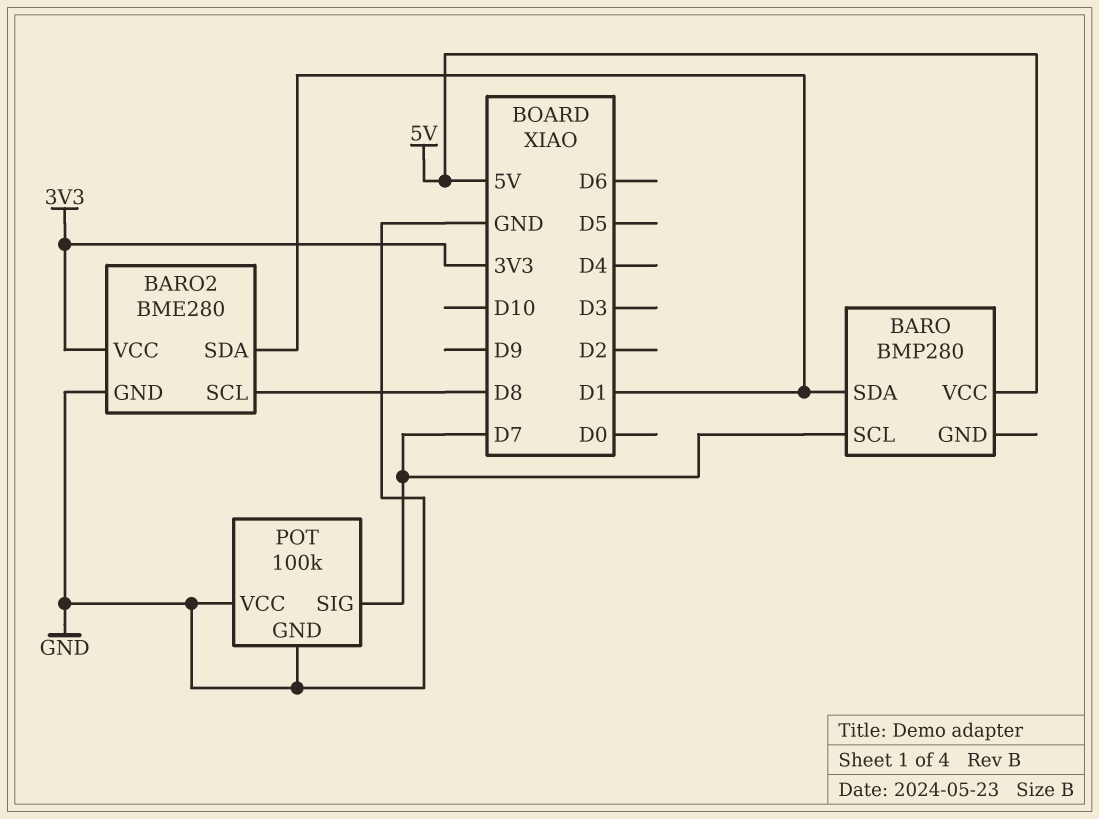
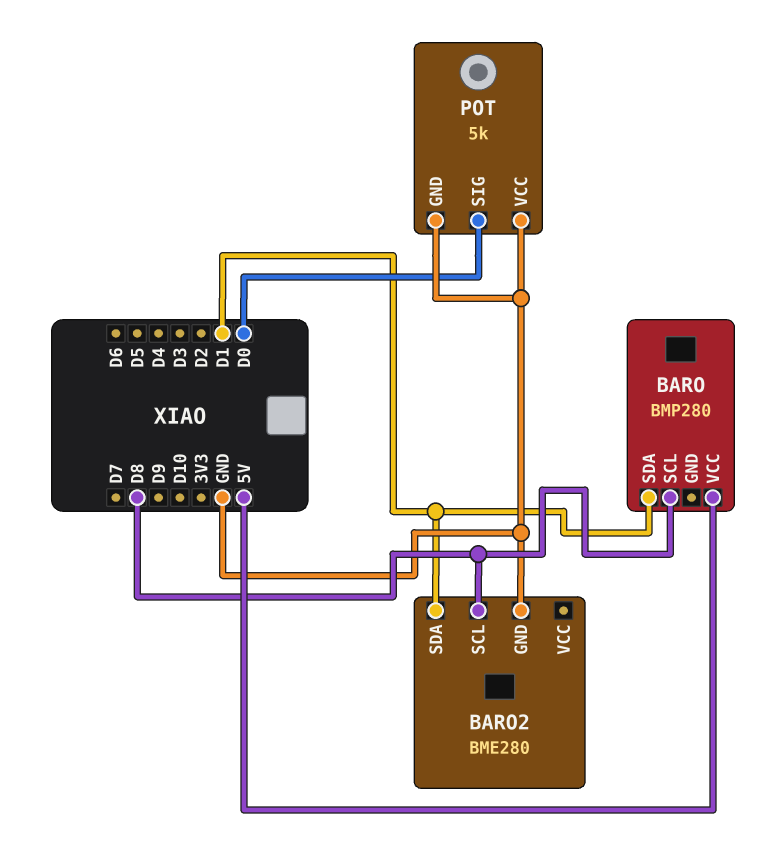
BARO pin SCL: D7 -> D8
BARO2 pin VCC: 3V3 -> none
POT: 100k -> 5k
POT pin SIG: D7 -> D0

